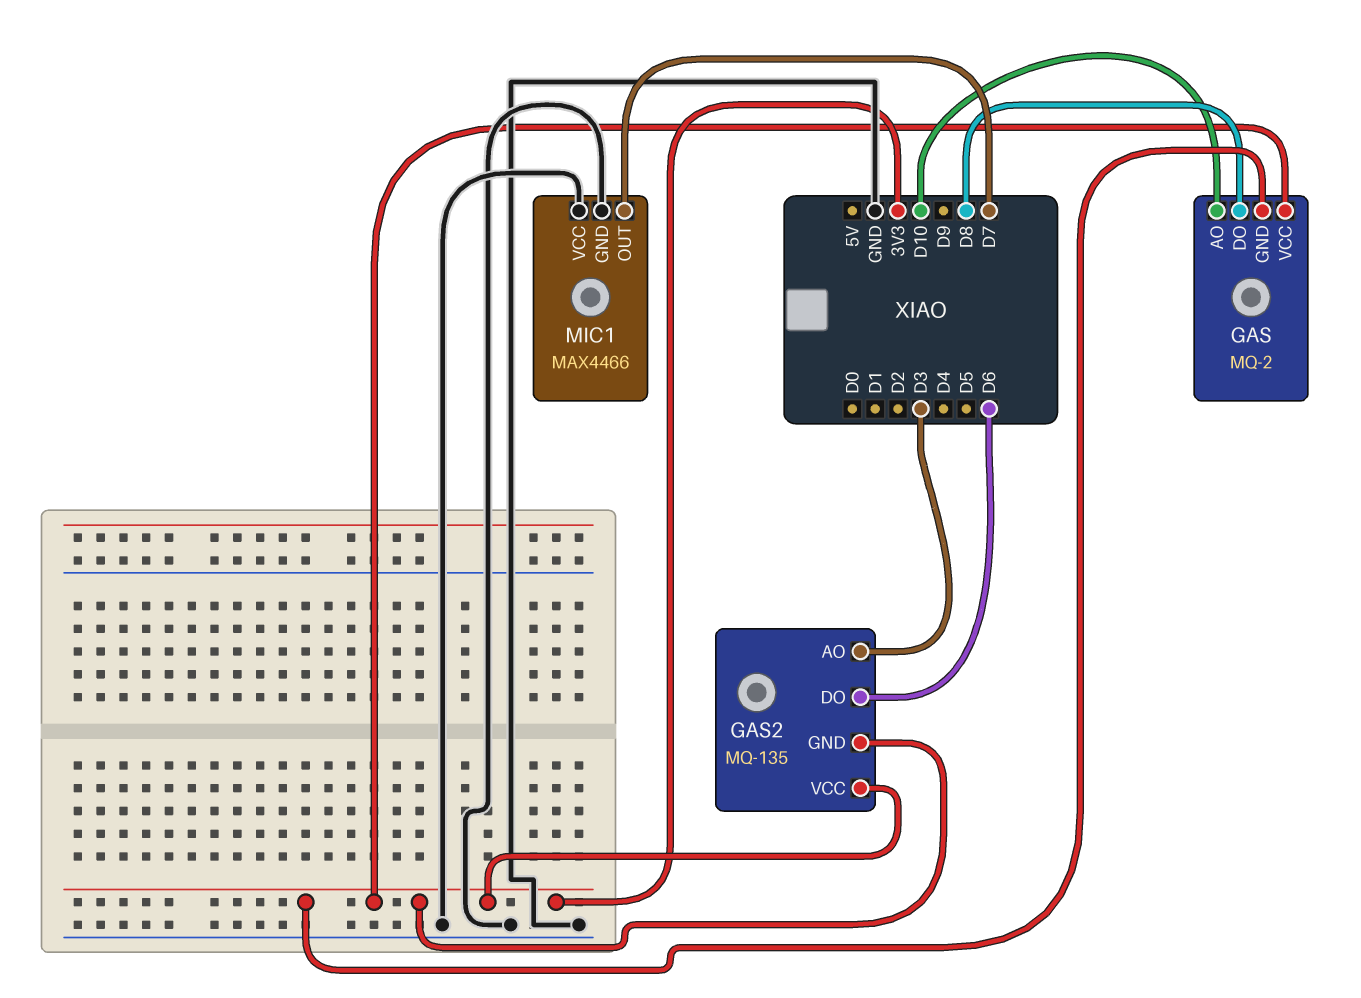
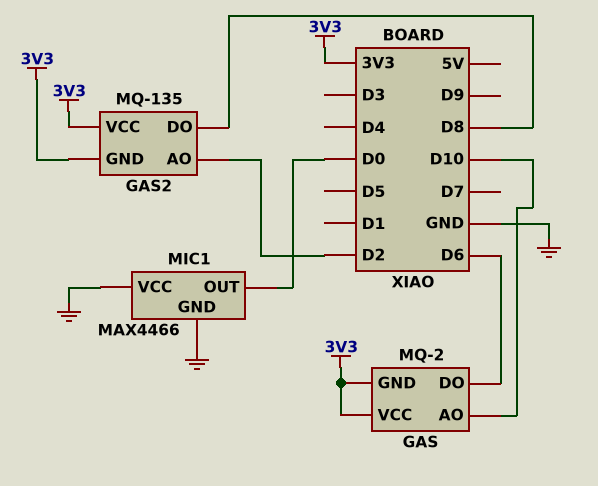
GAS pin DO: D8 -> D6
GAS2 pin AO: D3 -> D2
GAS2 pin DO: D6 -> D8
MIC1 pin OUT: D7 -> D0

